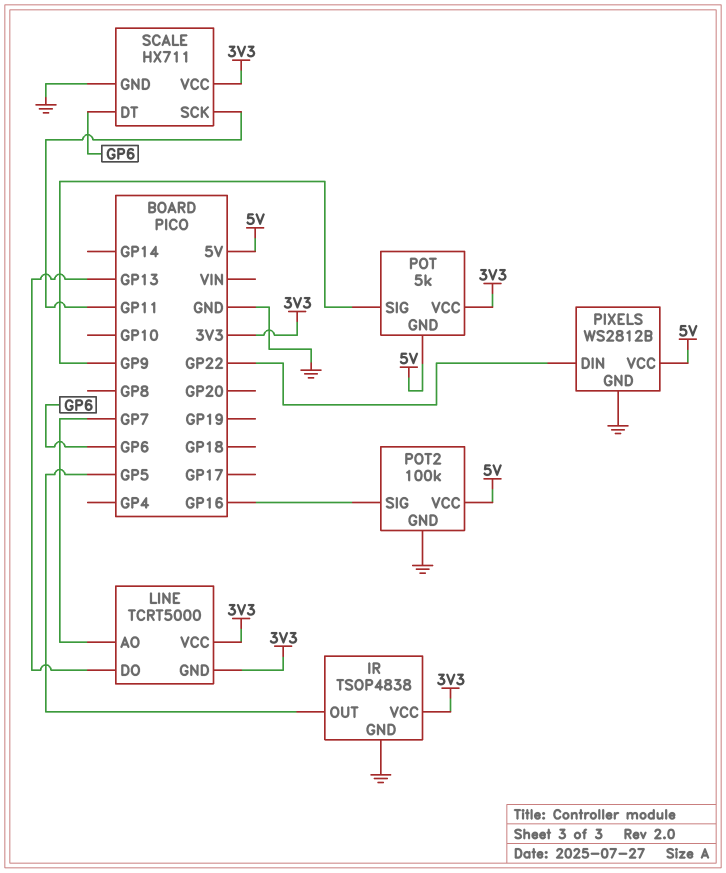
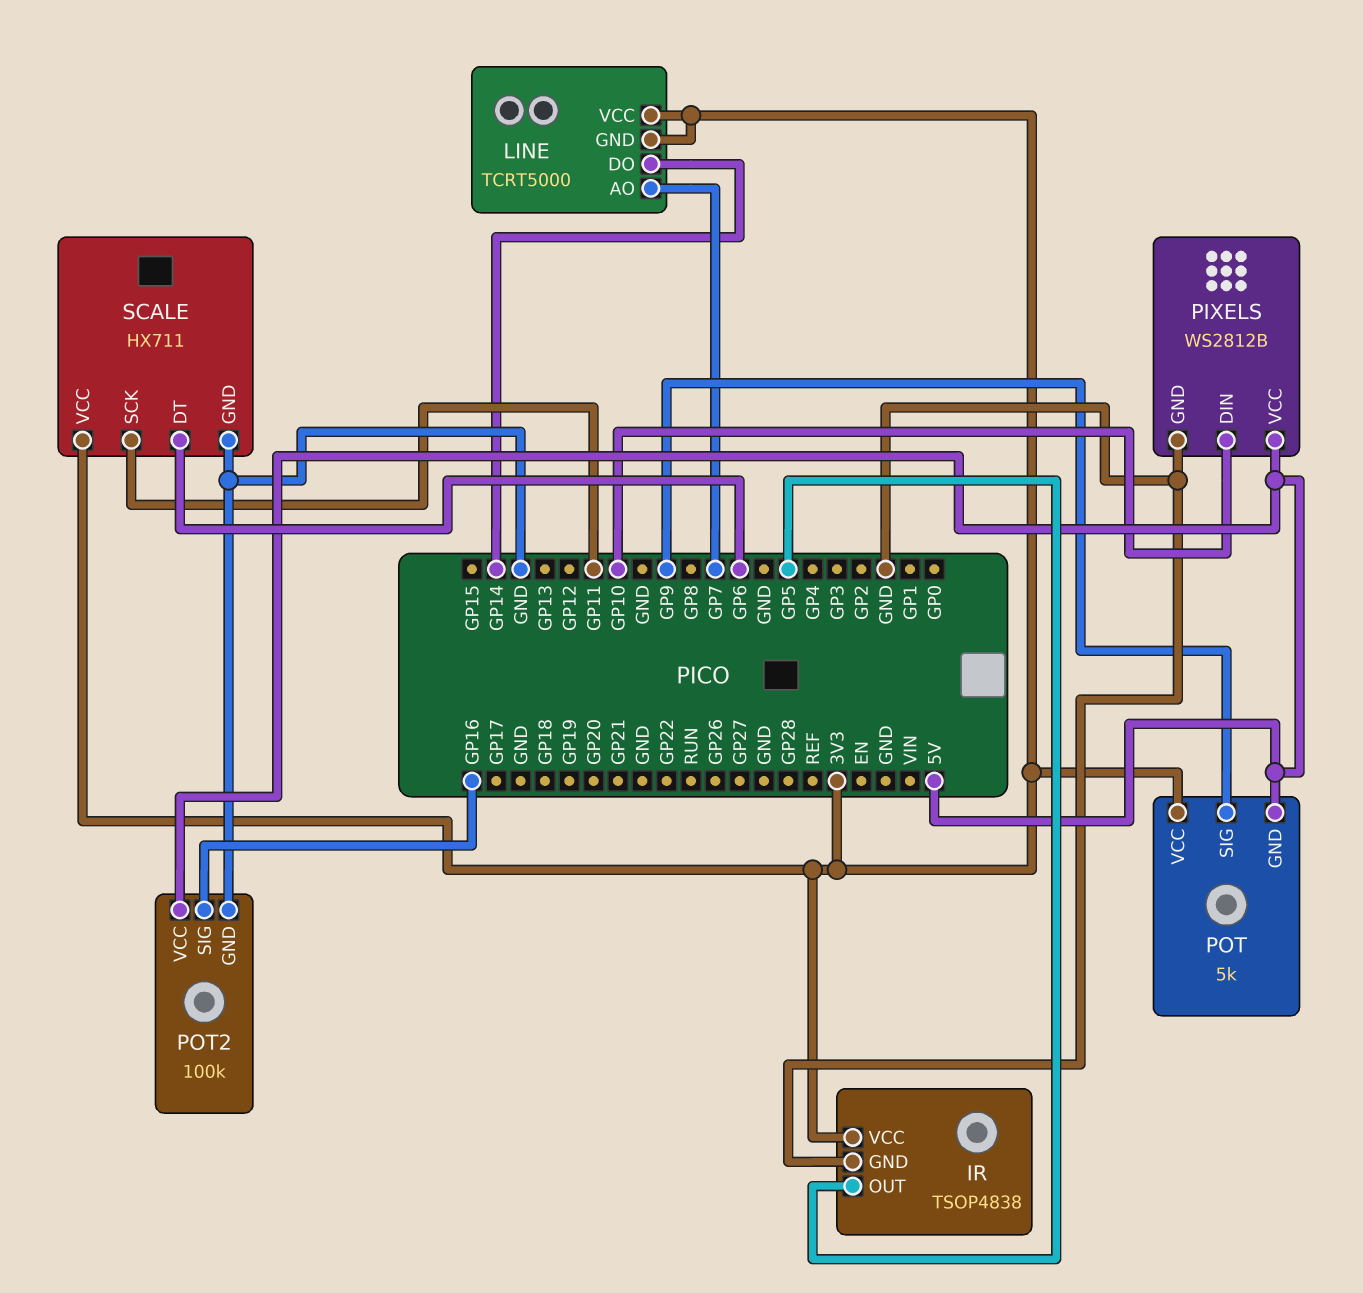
LINE pin DO: GP13 -> GP14
PIXELS pin DIN: GP22 -> GP10

